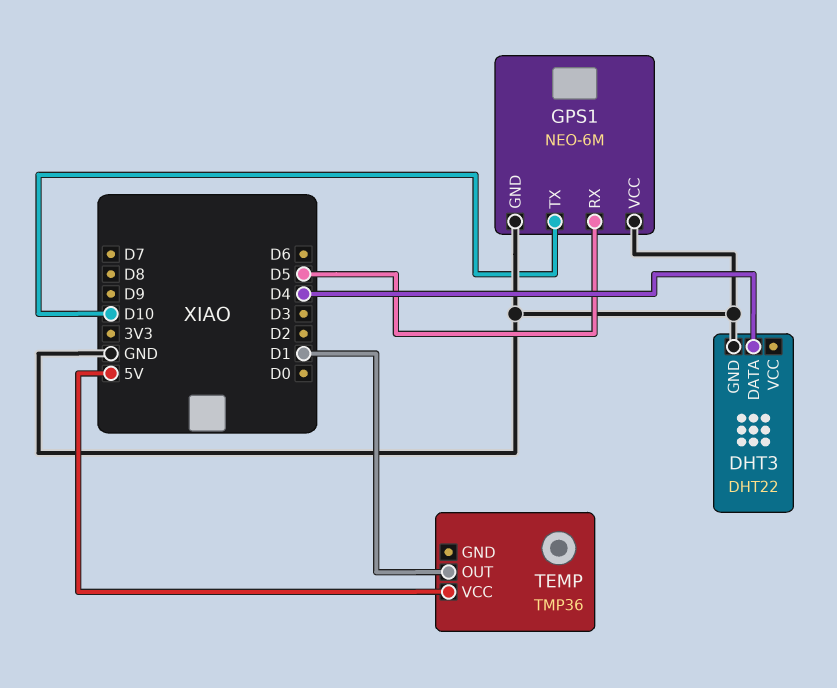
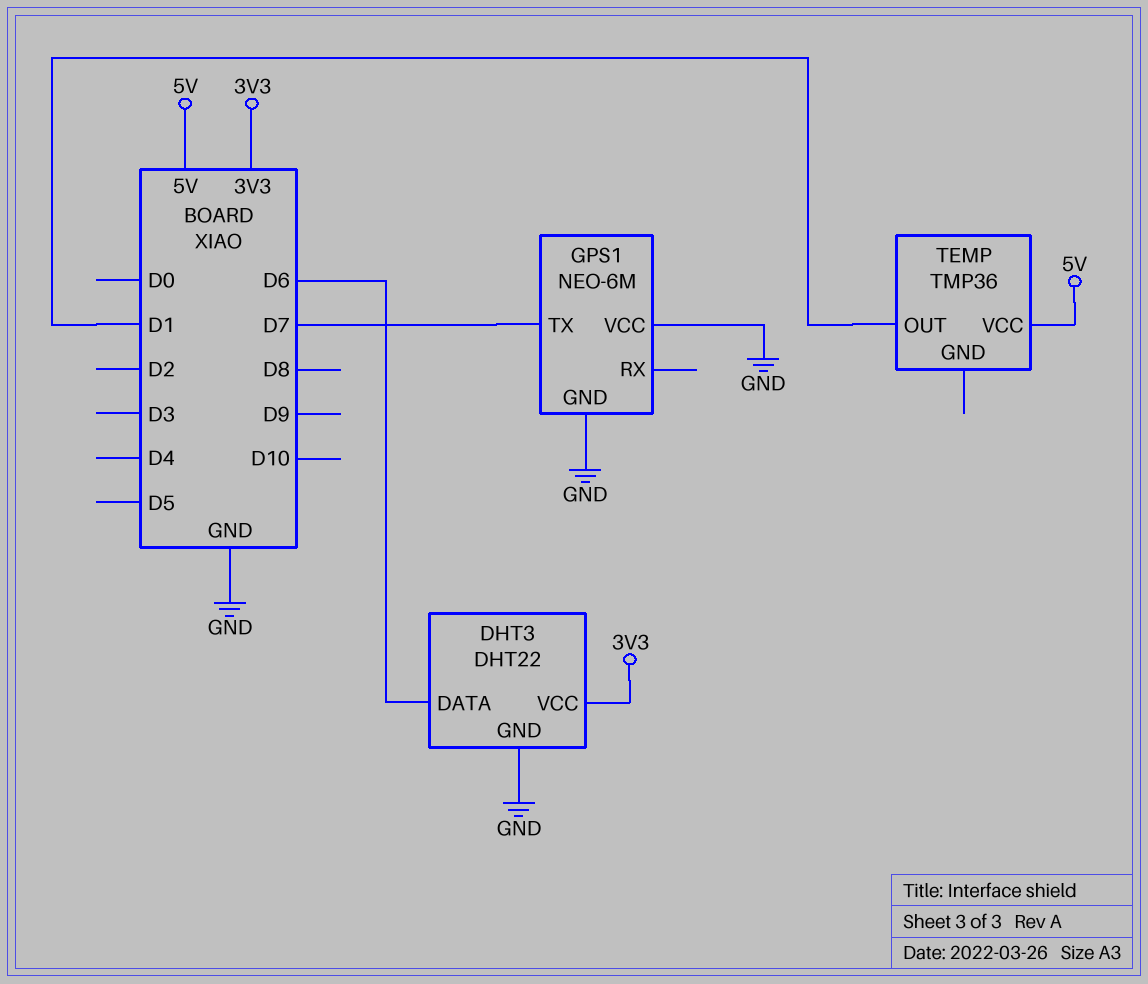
DHT3 pin DATA: D4 -> D6
DHT3 pin VCC: none -> 3V3
GPS1 pin RX: D5 -> none
GPS1 pin TX: D10 -> D7

